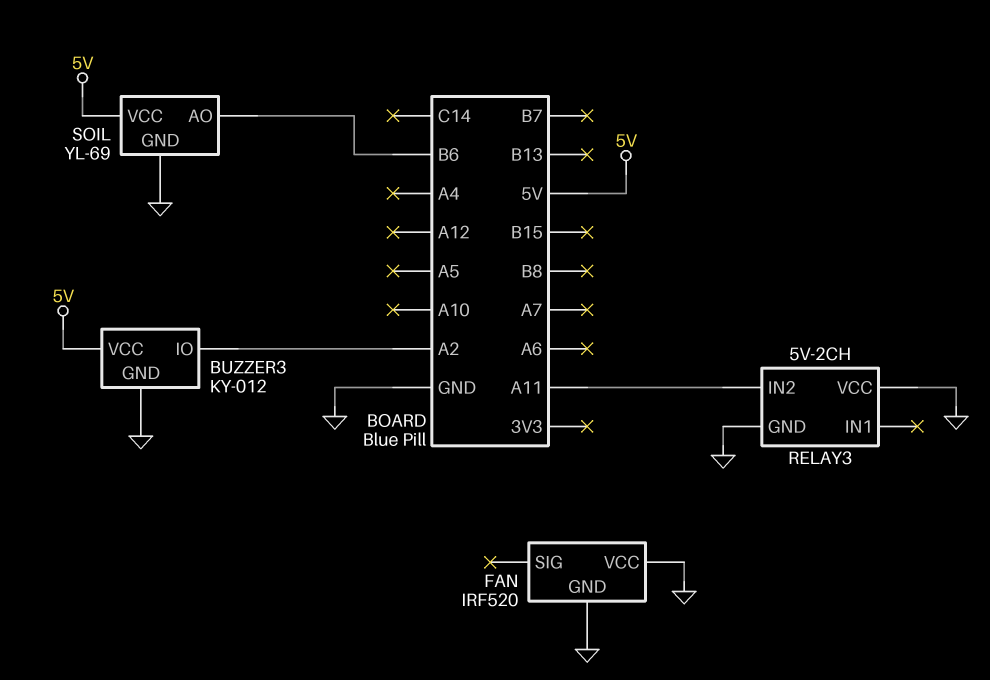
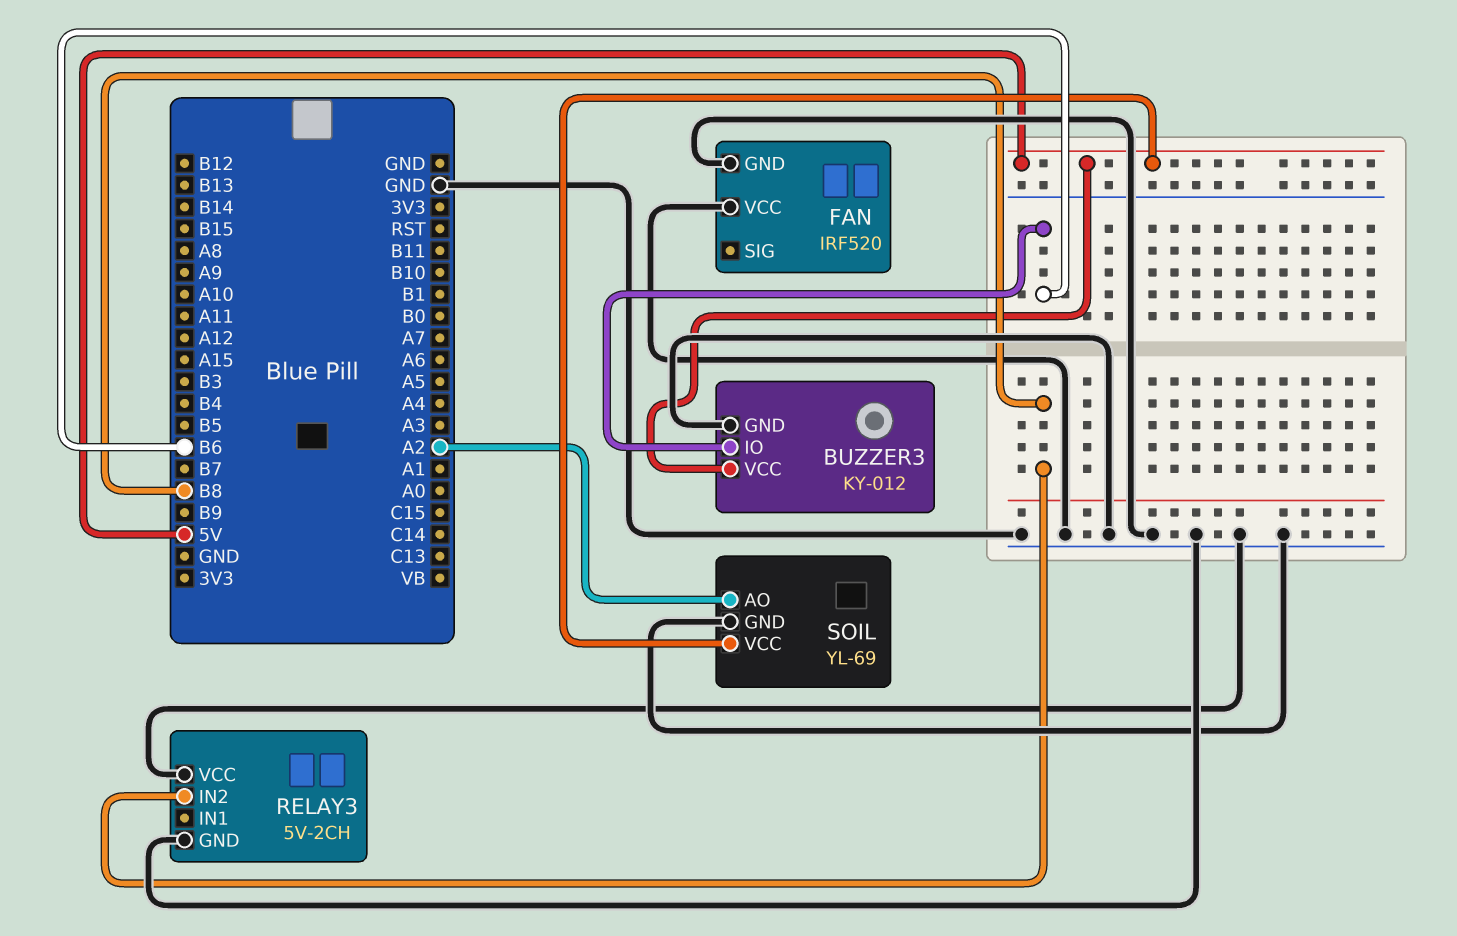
BUZZER3 pin IO: A2 -> B6
RELAY3 pin IN2: A11 -> B8
SOIL pin AO: B6 -> A2

